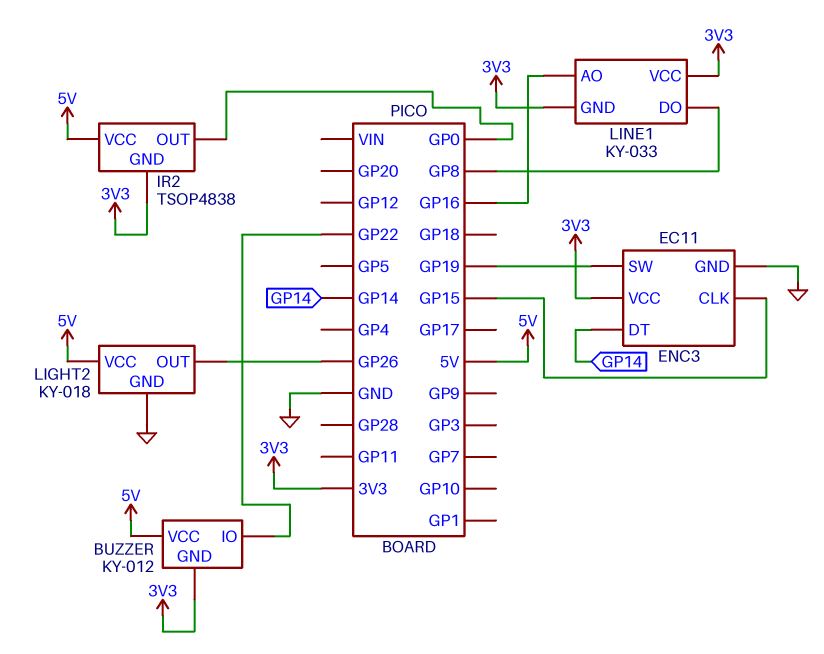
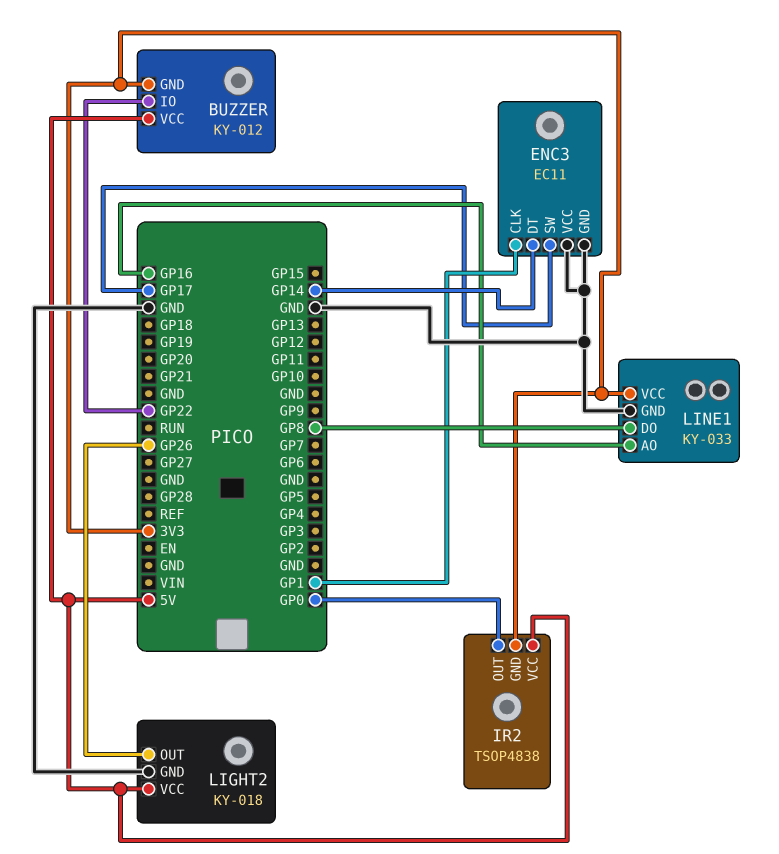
ENC3 pin CLK: GP15 -> GP1
ENC3 pin SW: GP19 -> GP17
ENC3 pin VCC: 3V3 -> GND
LINE1 pin GND: 3V3 -> GND

